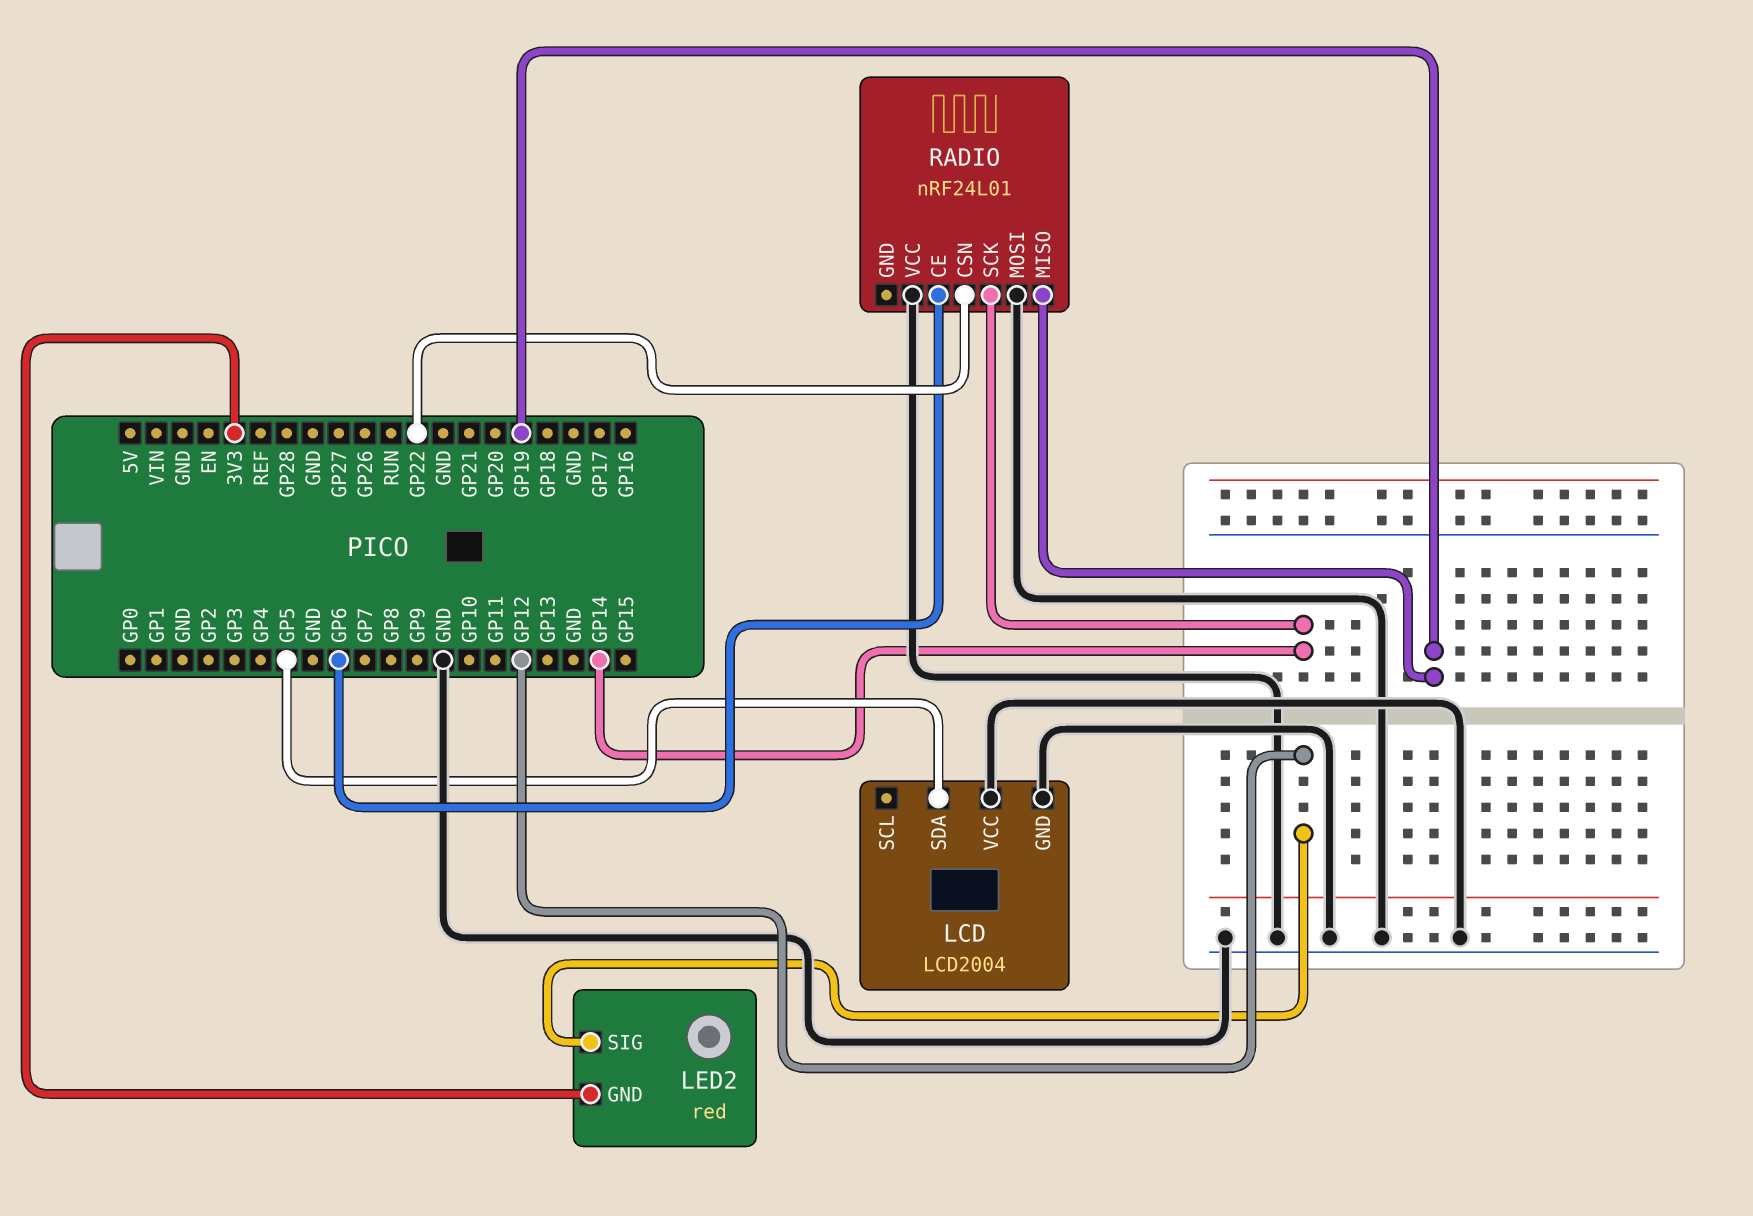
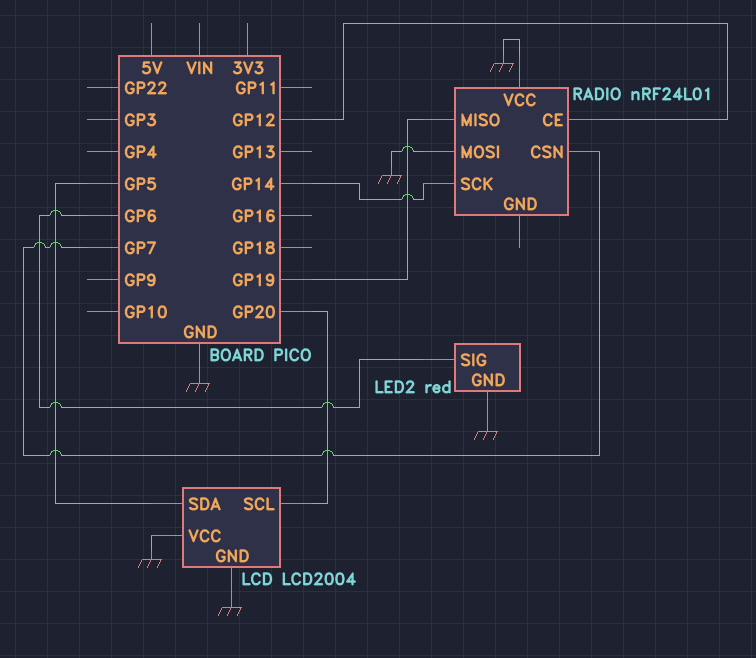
LCD pin SCL: none -> GP20
LED2 pin GND: 3V3 -> GND
LED2 pin SIG: GP12 -> GP6
RADIO pin CE: GP6 -> GP12
RADIO pin CSN: GP22 -> GP7

